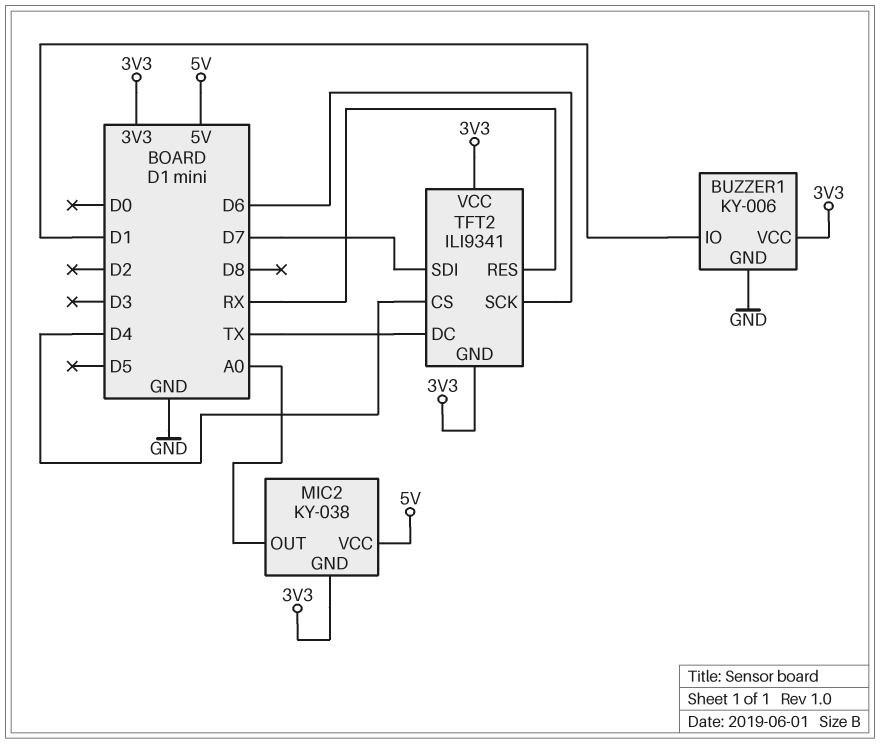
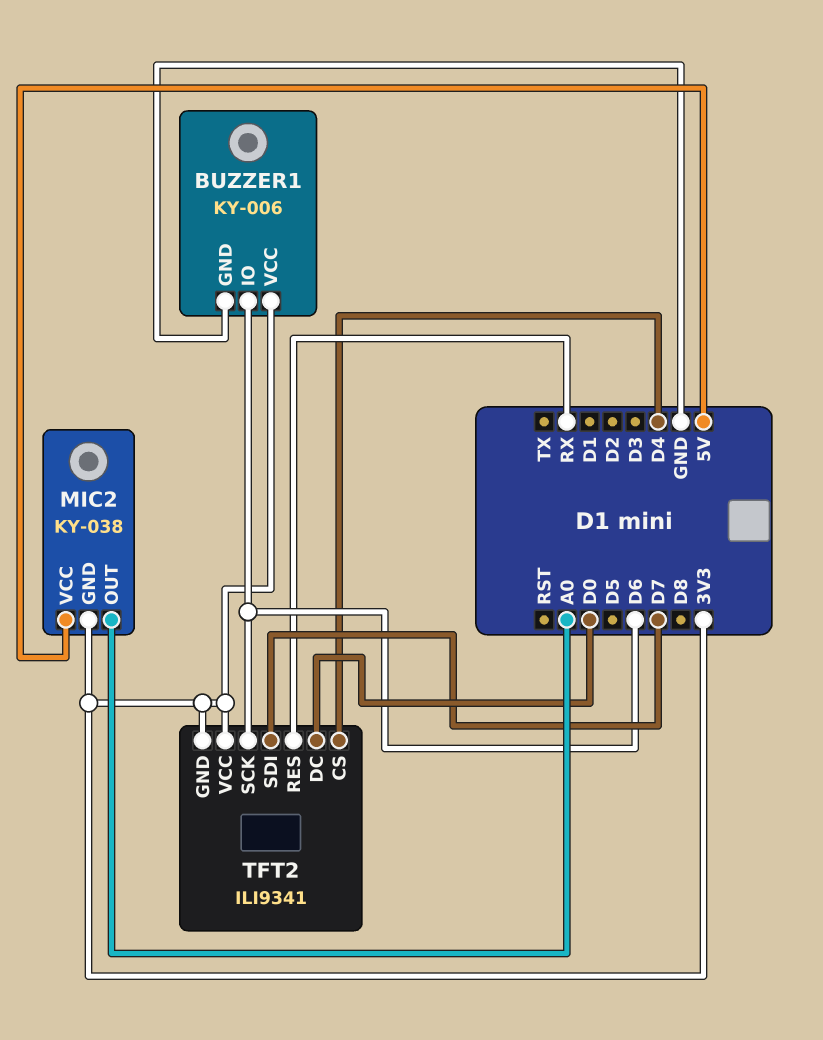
BUZZER1 pin IO: D1 -> D6
TFT2 pin DC: TX -> D0

